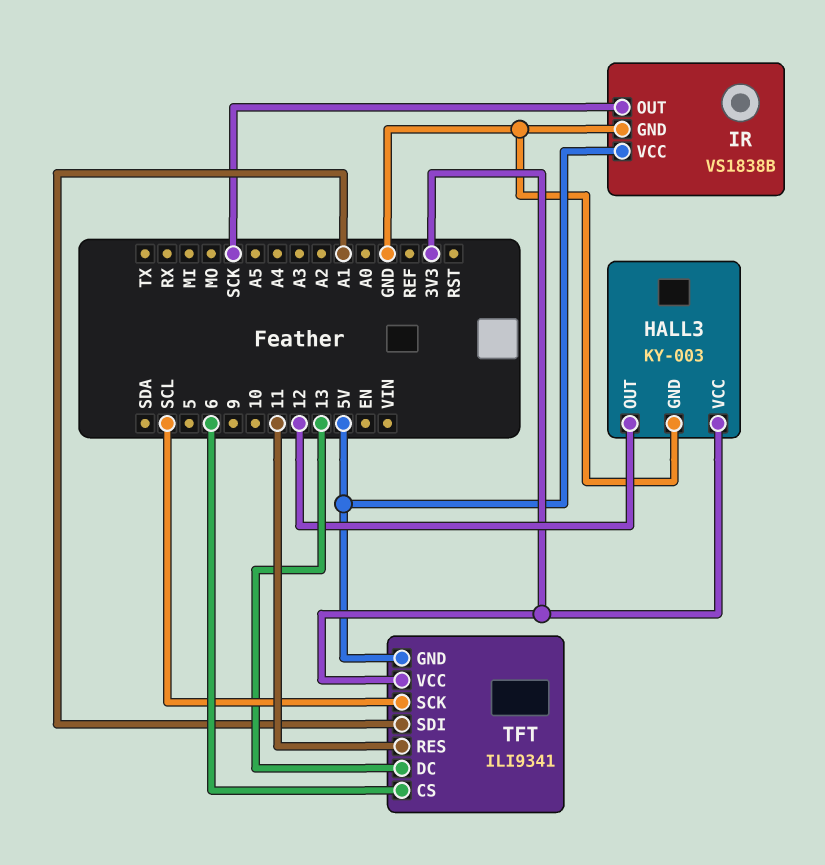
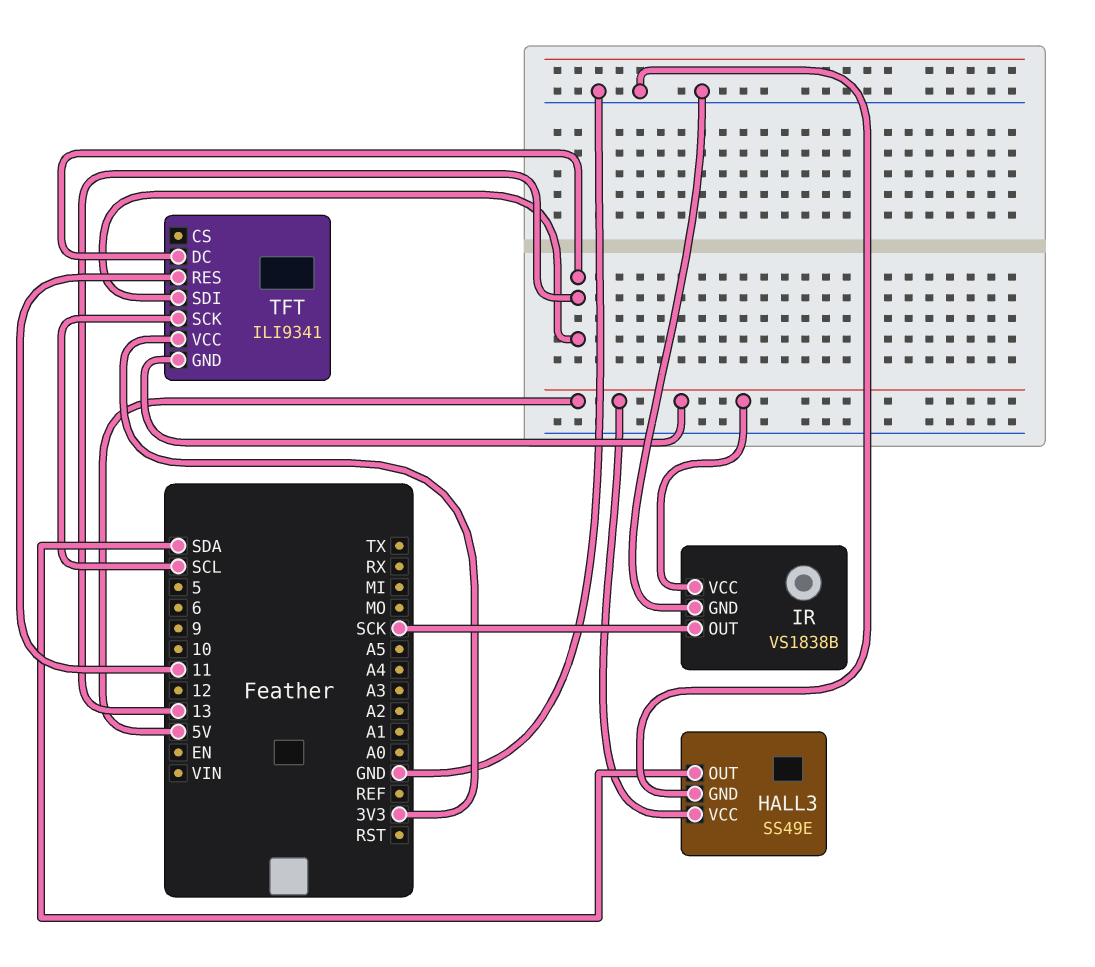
HALL3: KY-003 -> SS49E
HALL3 pin OUT: 12 -> SDA
HALL3 pin VCC: 3V3 -> 5V
TFT pin CS: 6 -> none
TFT pin SDI: A1 -> 13

